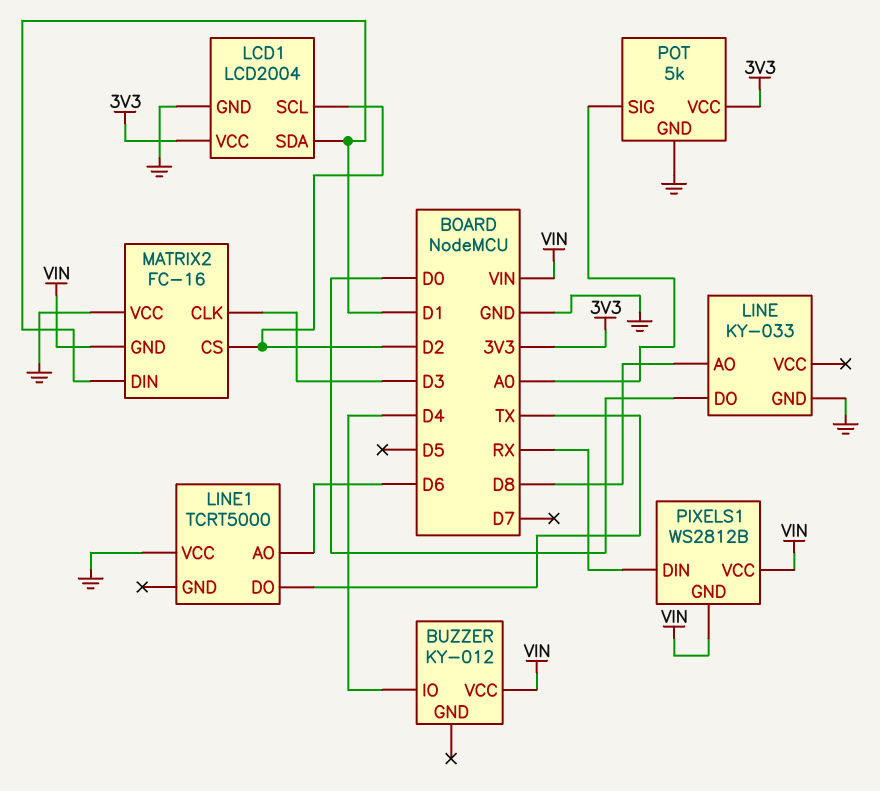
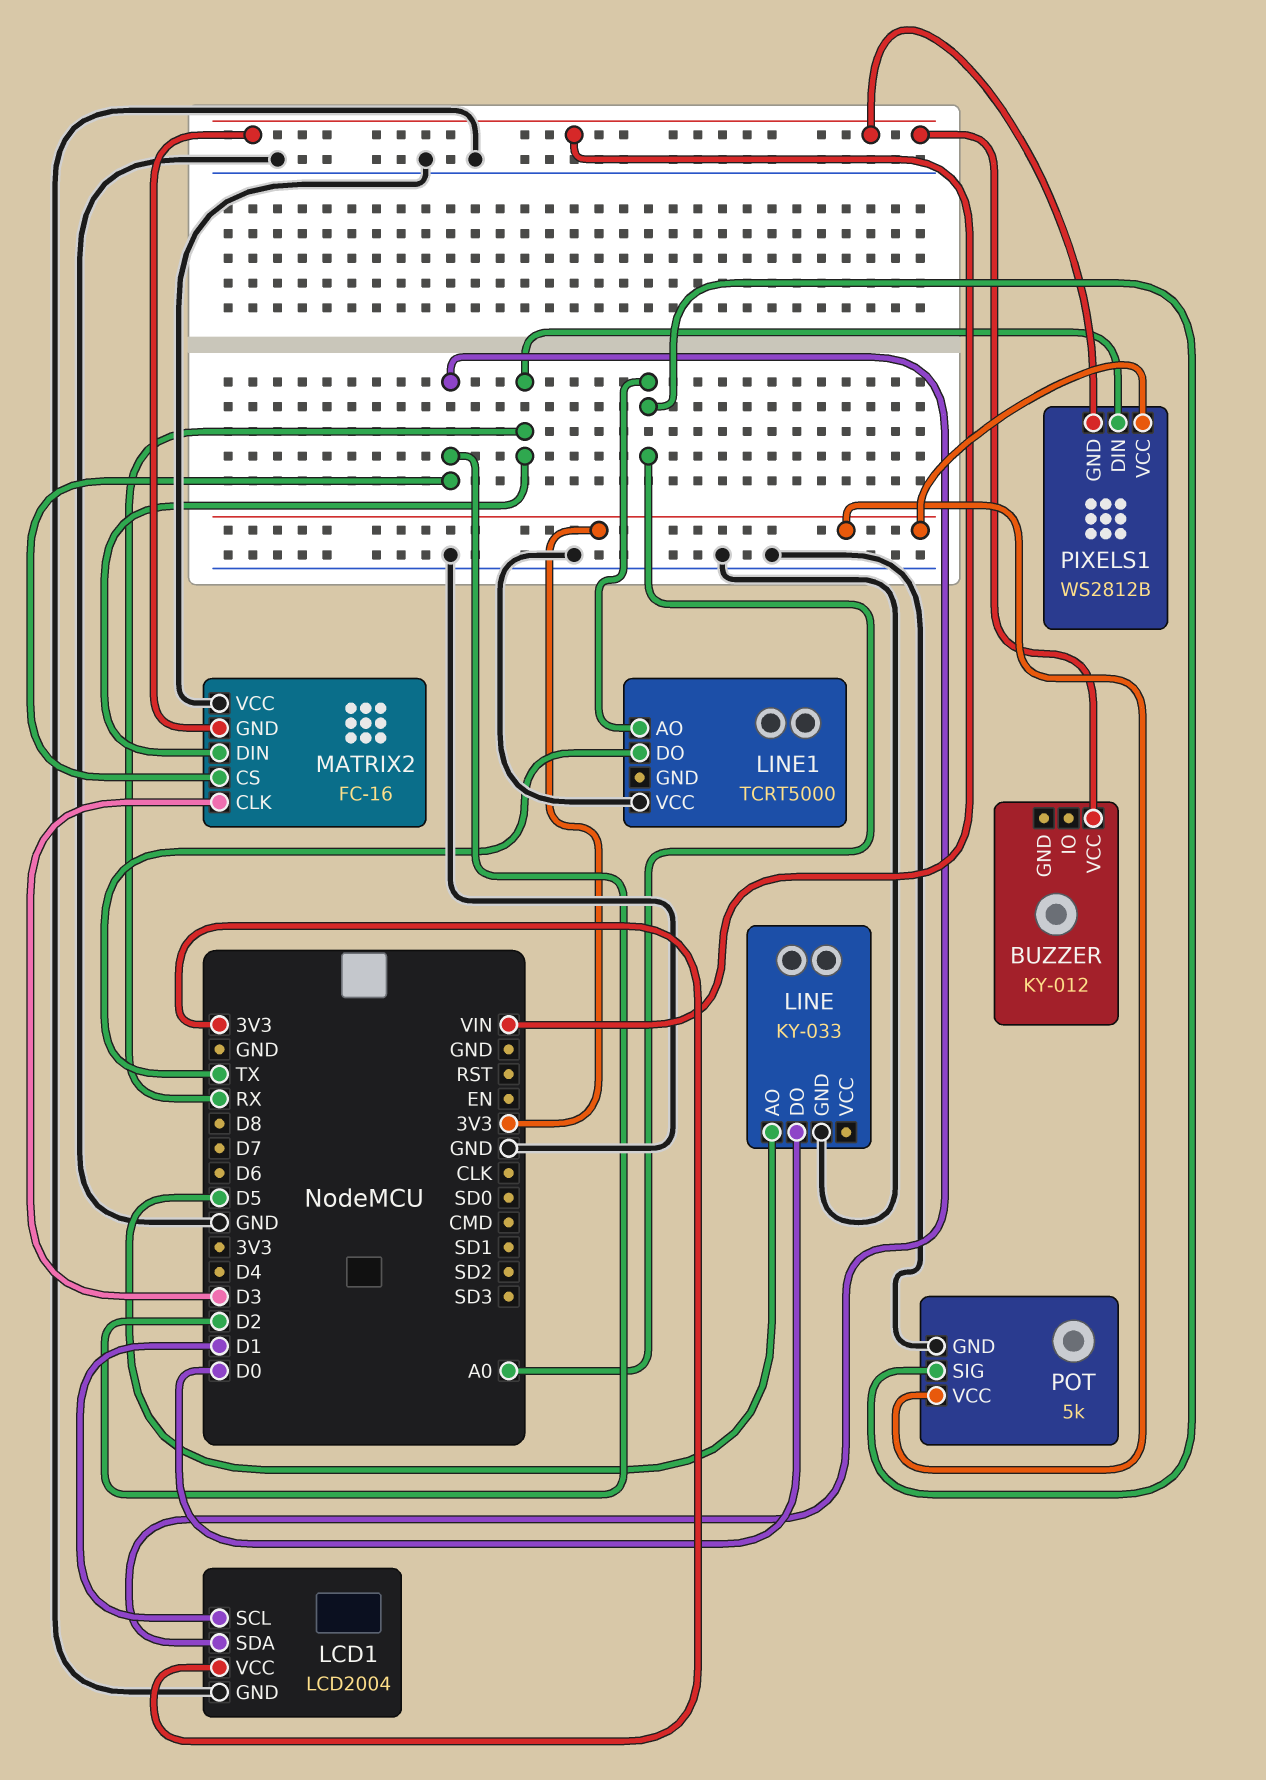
BUZZER pin IO: D4 -> none
LCD1 pin SCL: D2 -> D1
LCD1 pin SDA: D1 -> D2
LINE pin AO: D8 -> D5
LINE1 pin AO: D6 -> A0
MATRIX2 pin DIN: D1 -> RX
PIXELS1 pin VCC: VIN -> 3V3

